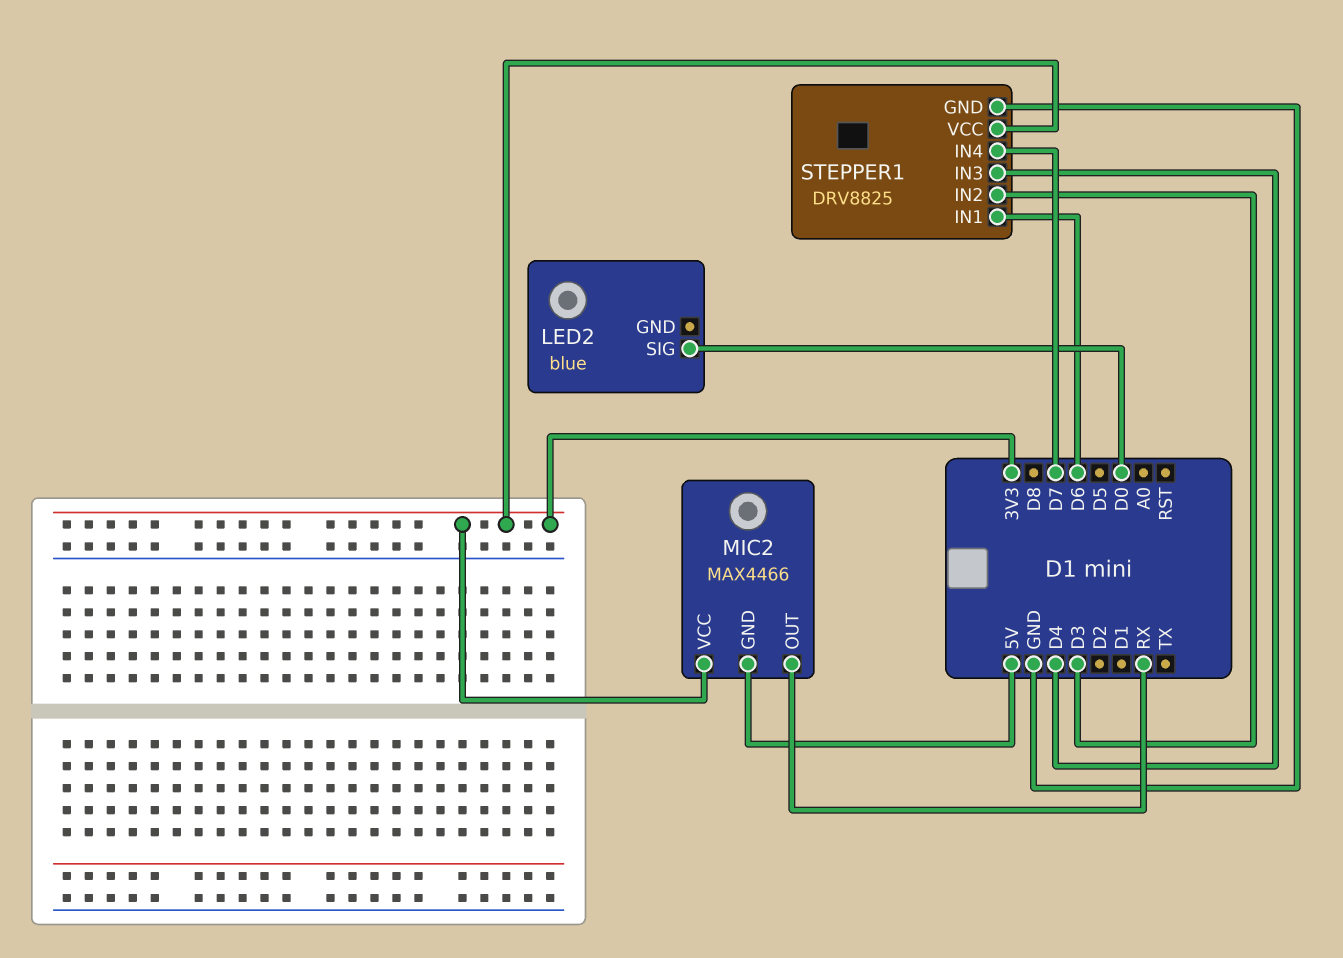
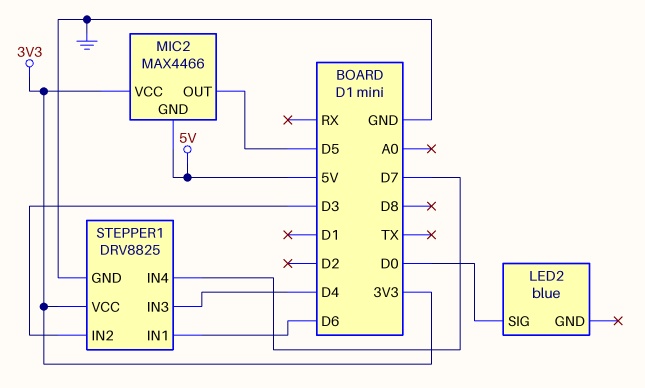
MIC2 pin OUT: RX -> D5

